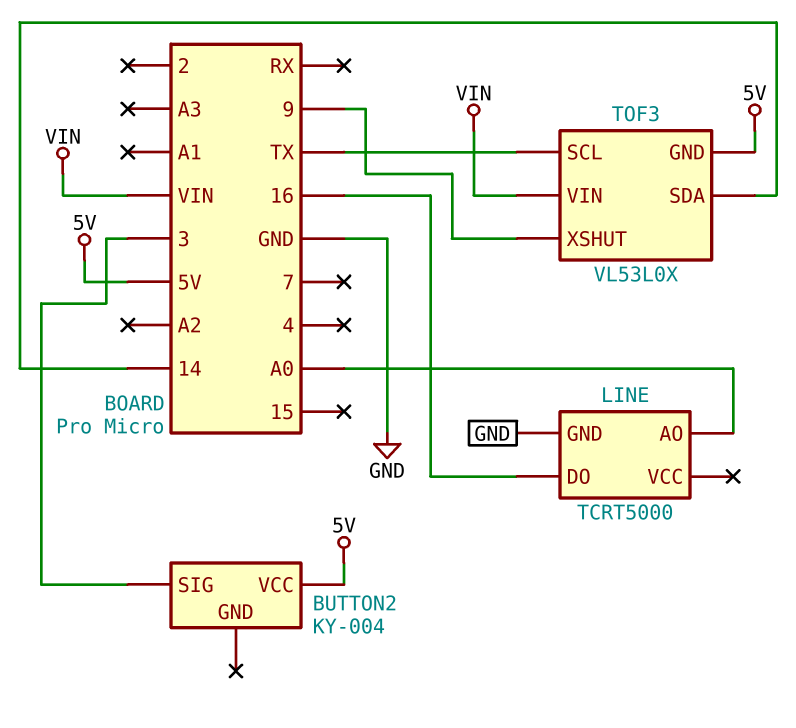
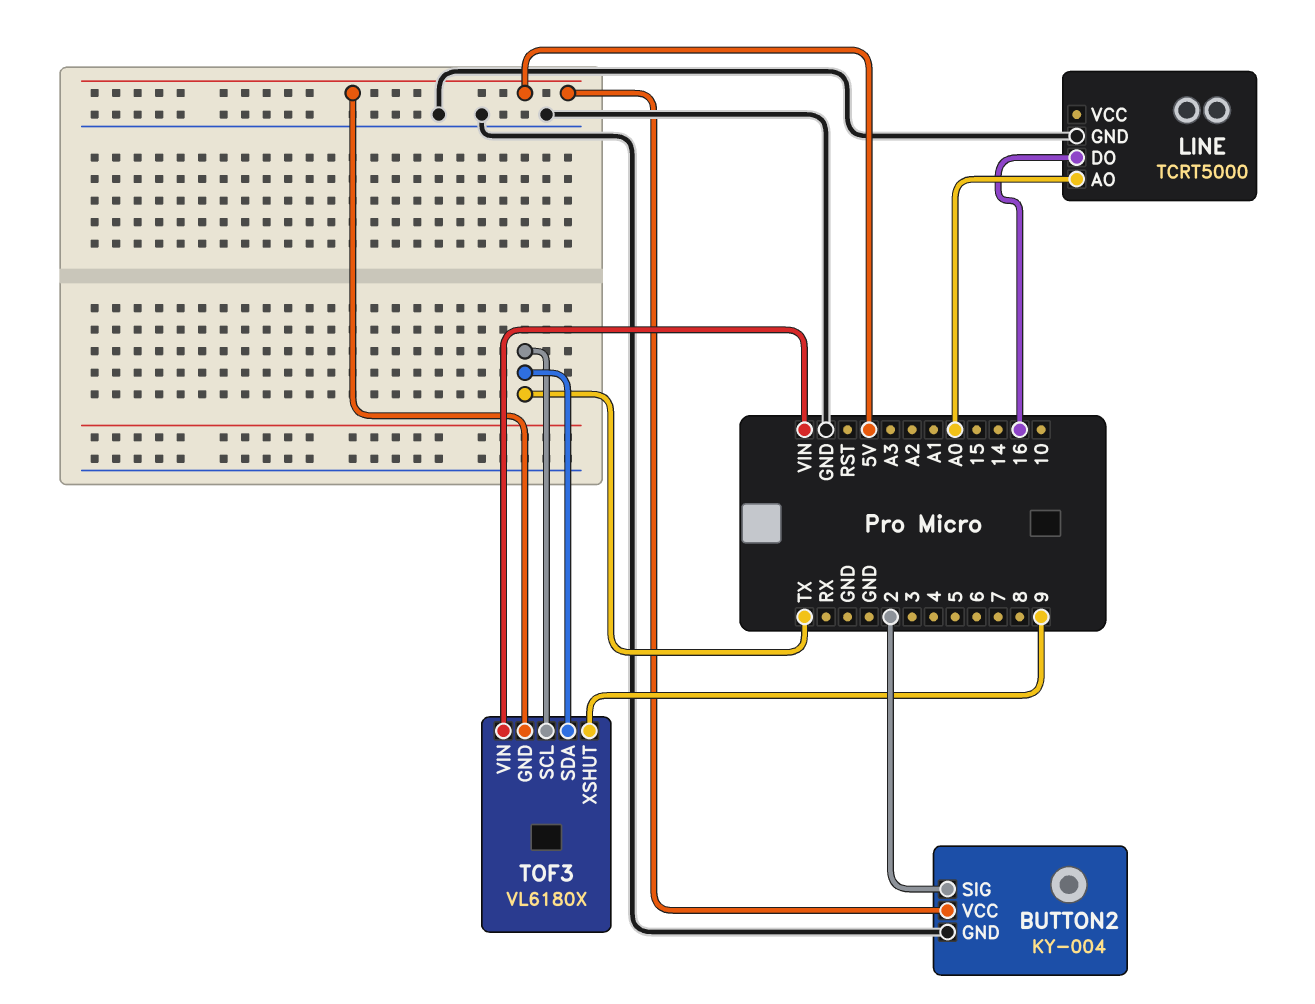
BUTTON2 pin GND: none -> GND
BUTTON2 pin SIG: 3 -> 2
TOF3: VL53L0X -> VL6180X
TOF3 pin SDA: 14 -> TX

